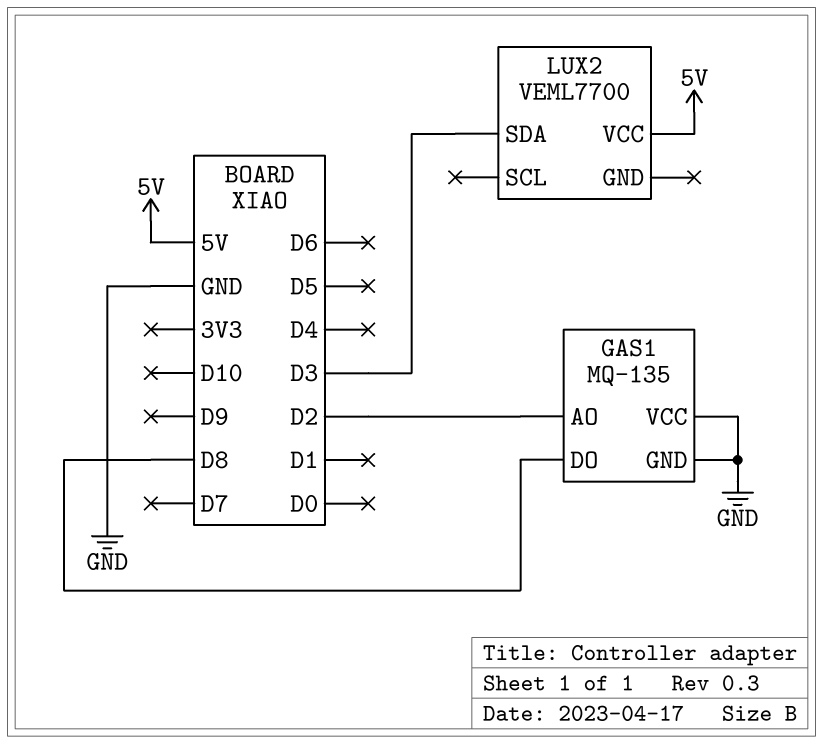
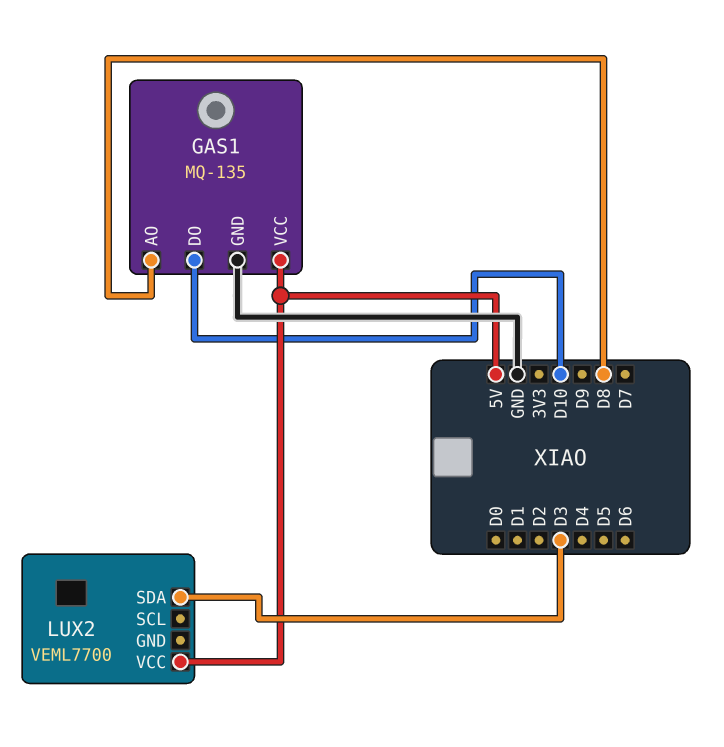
GAS1 pin AO: D2 -> D8
GAS1 pin DO: D8 -> D10
GAS1 pin VCC: GND -> 5V

